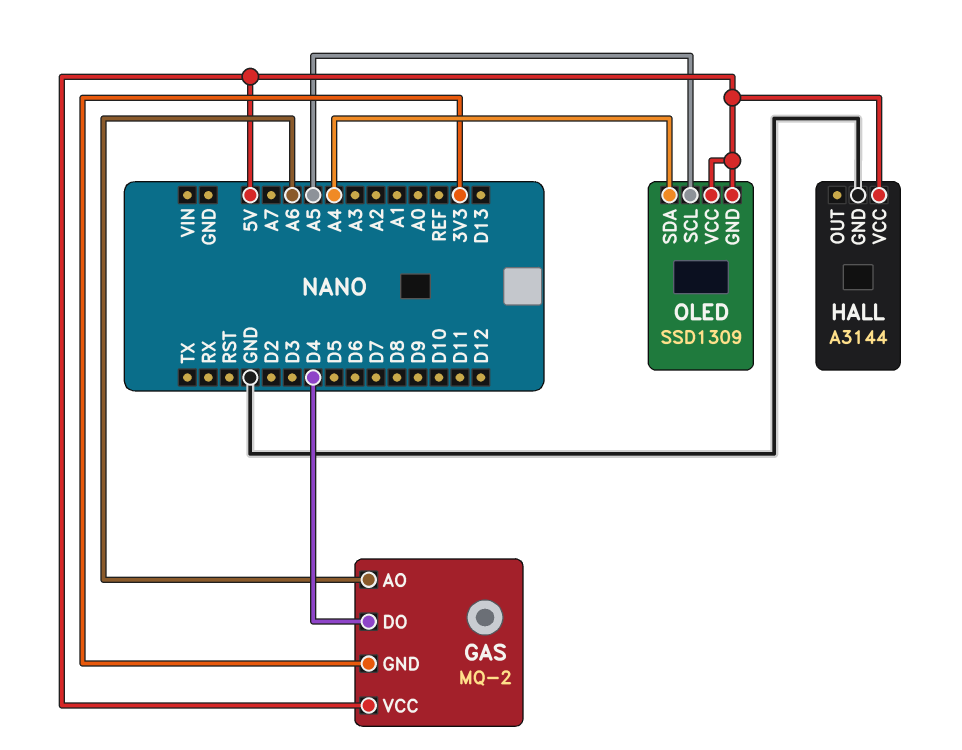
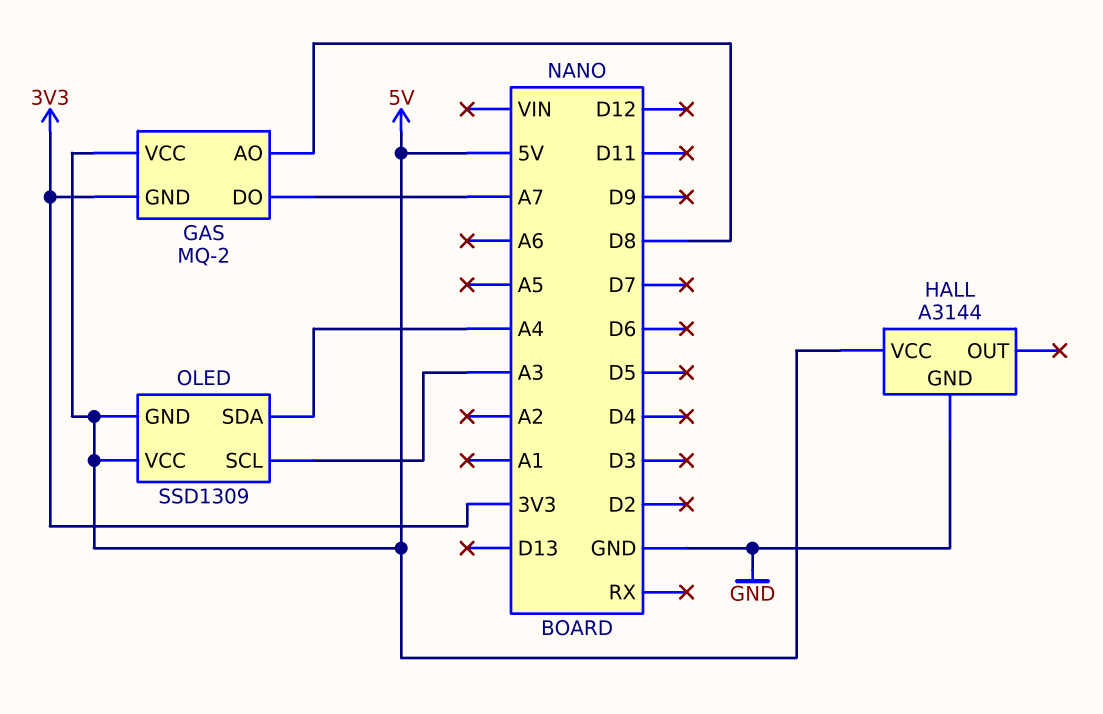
GAS pin AO: A6 -> D8
GAS pin DO: D4 -> A7
OLED pin SCL: A5 -> A3

